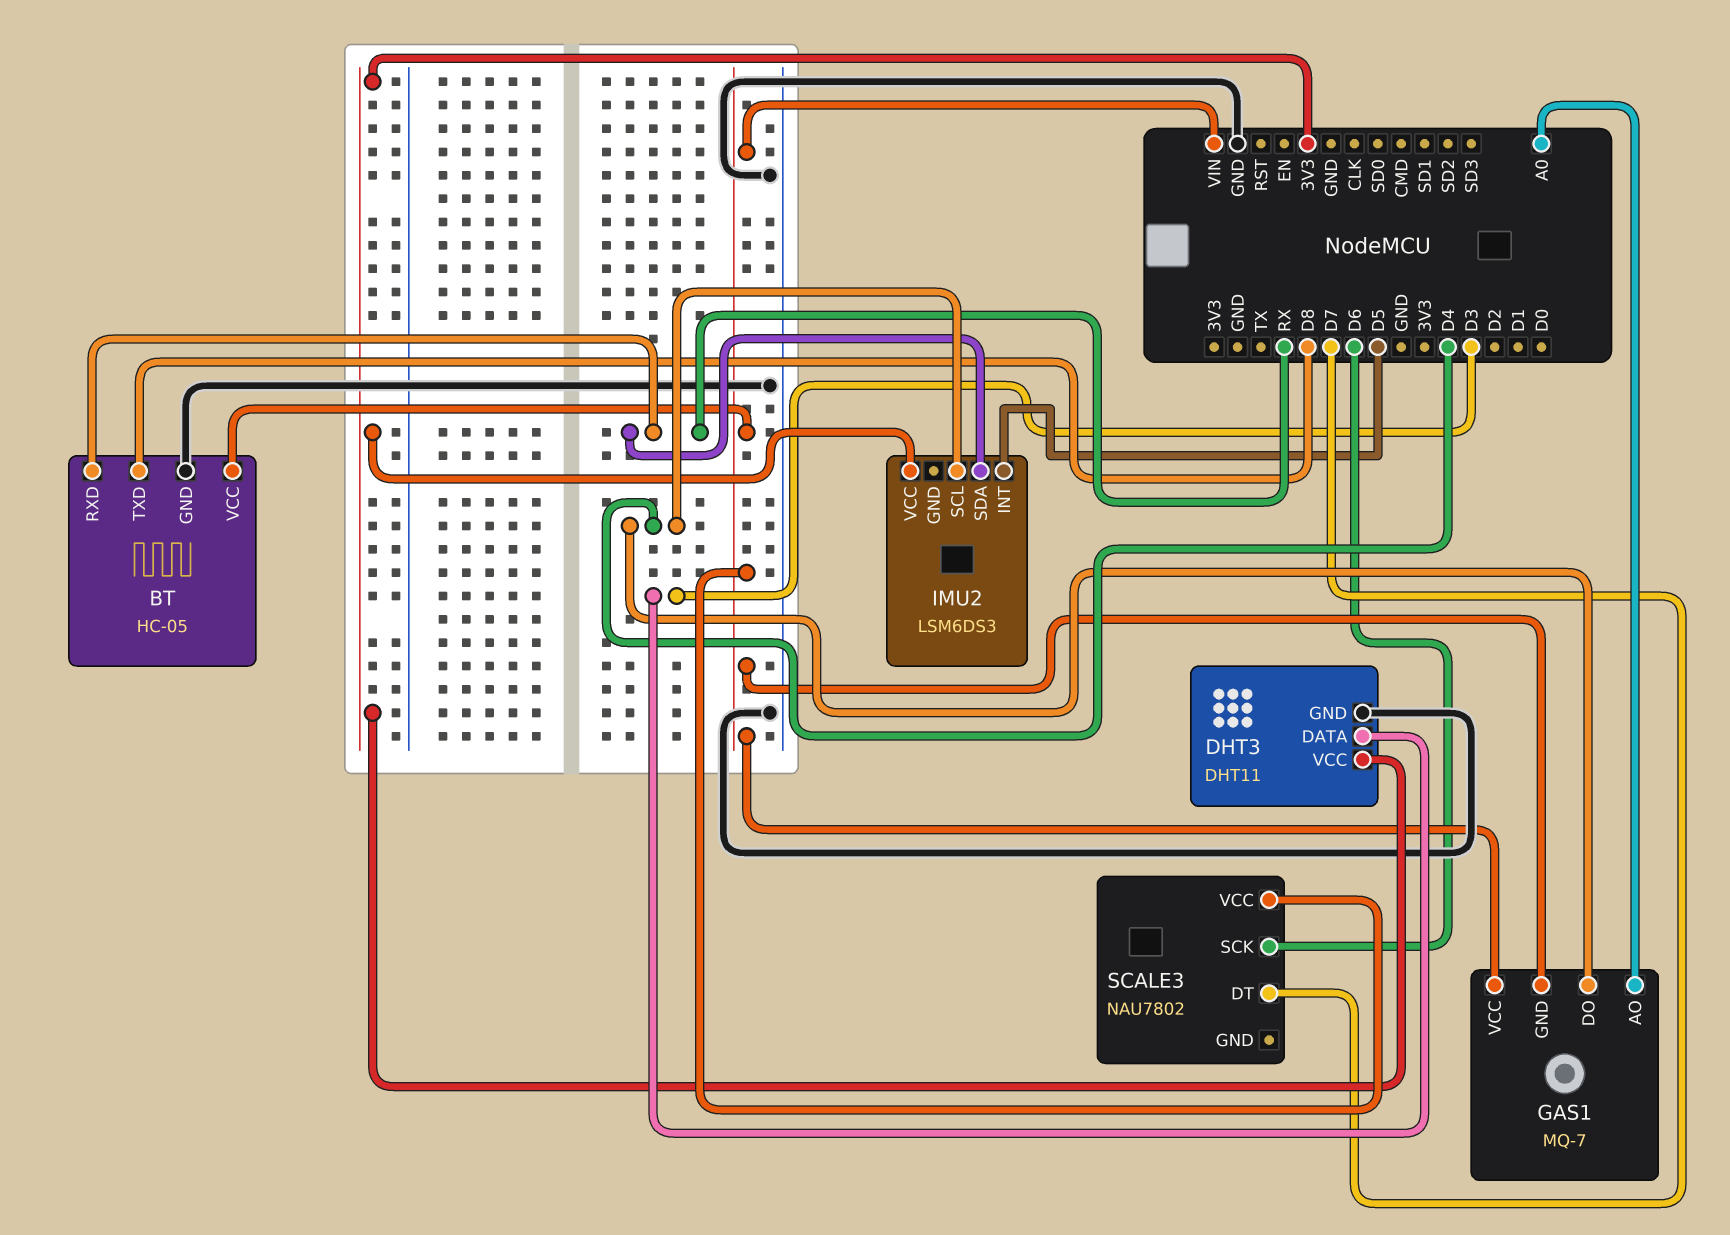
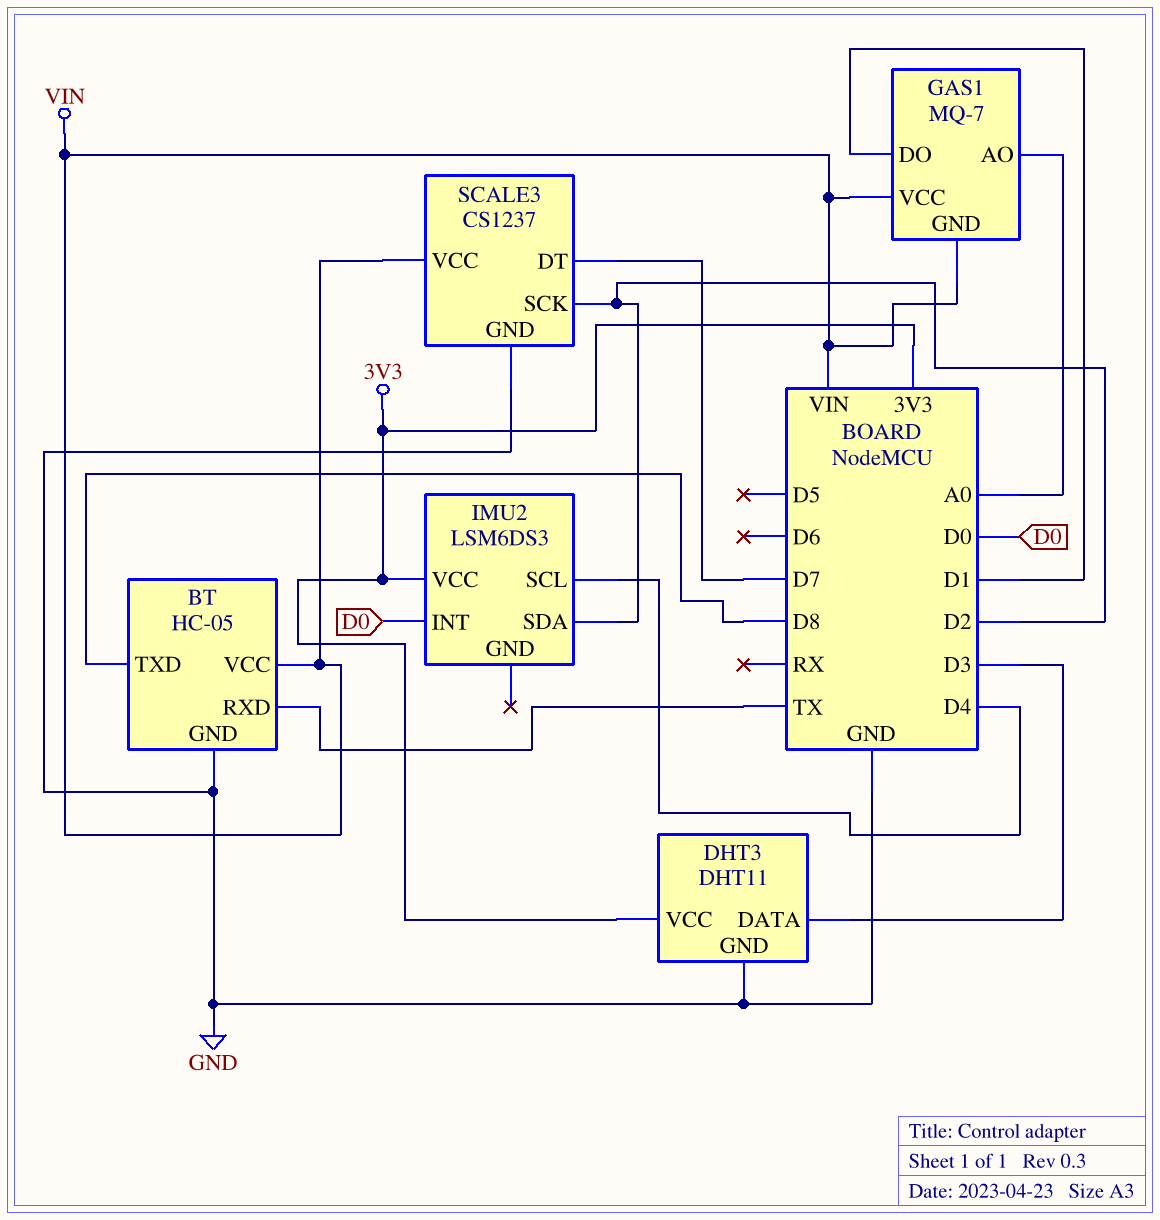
BT pin RXD: RX -> TX
GAS1 pin DO: D4 -> D1
IMU2 pin INT: D5 -> D0
IMU2 pin SDA: RX -> D2
SCALE3: NAU7802 -> CS1237
SCALE3 pin GND: none -> GND
SCALE3 pin SCK: D6 -> D2

